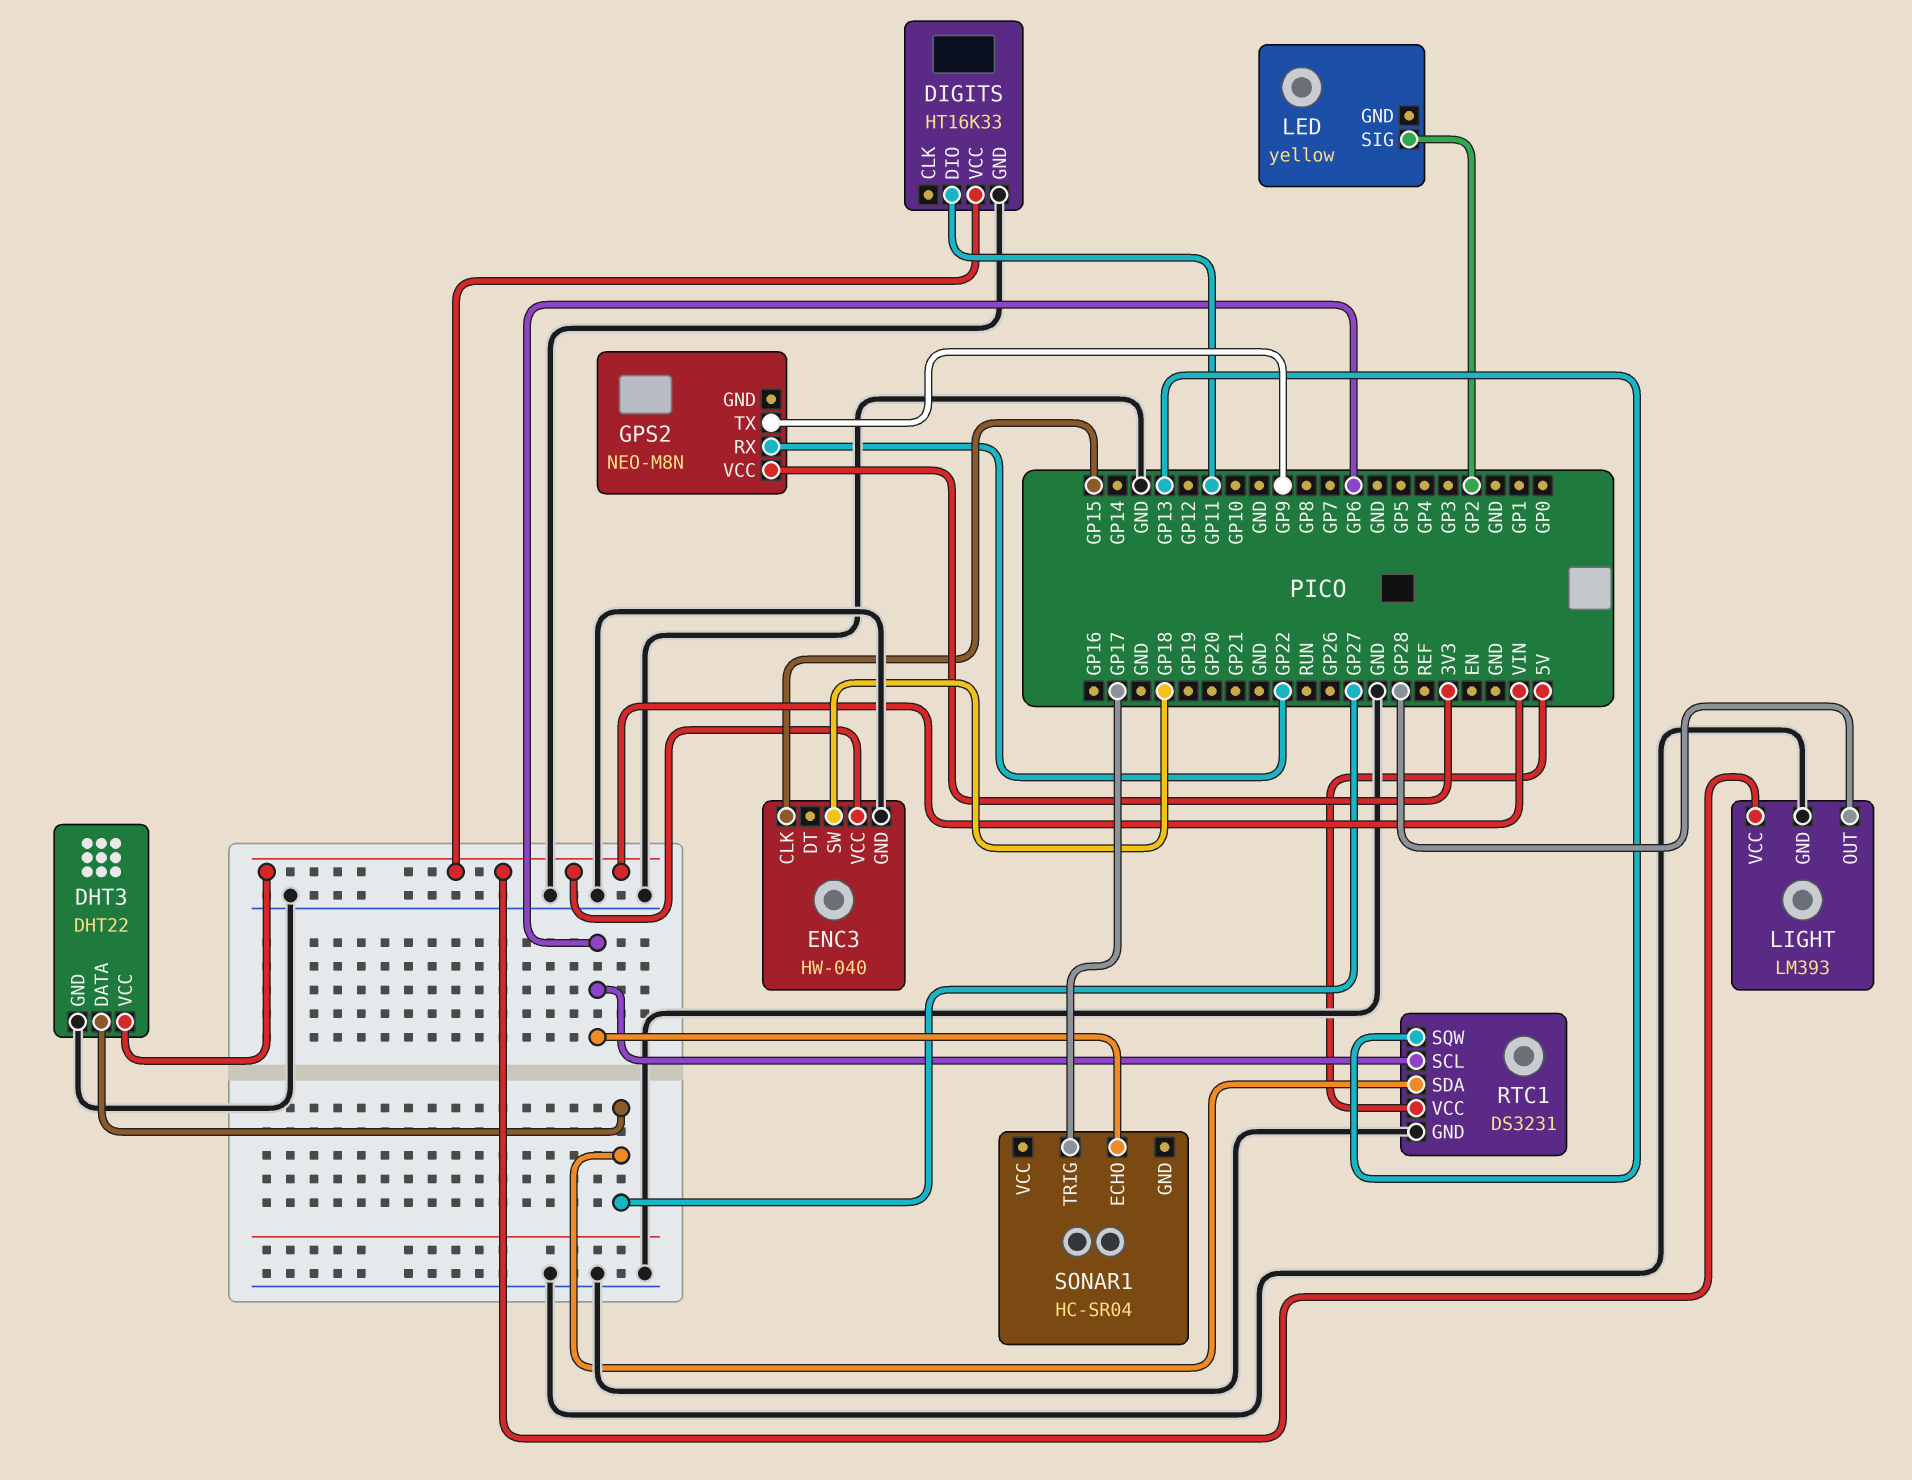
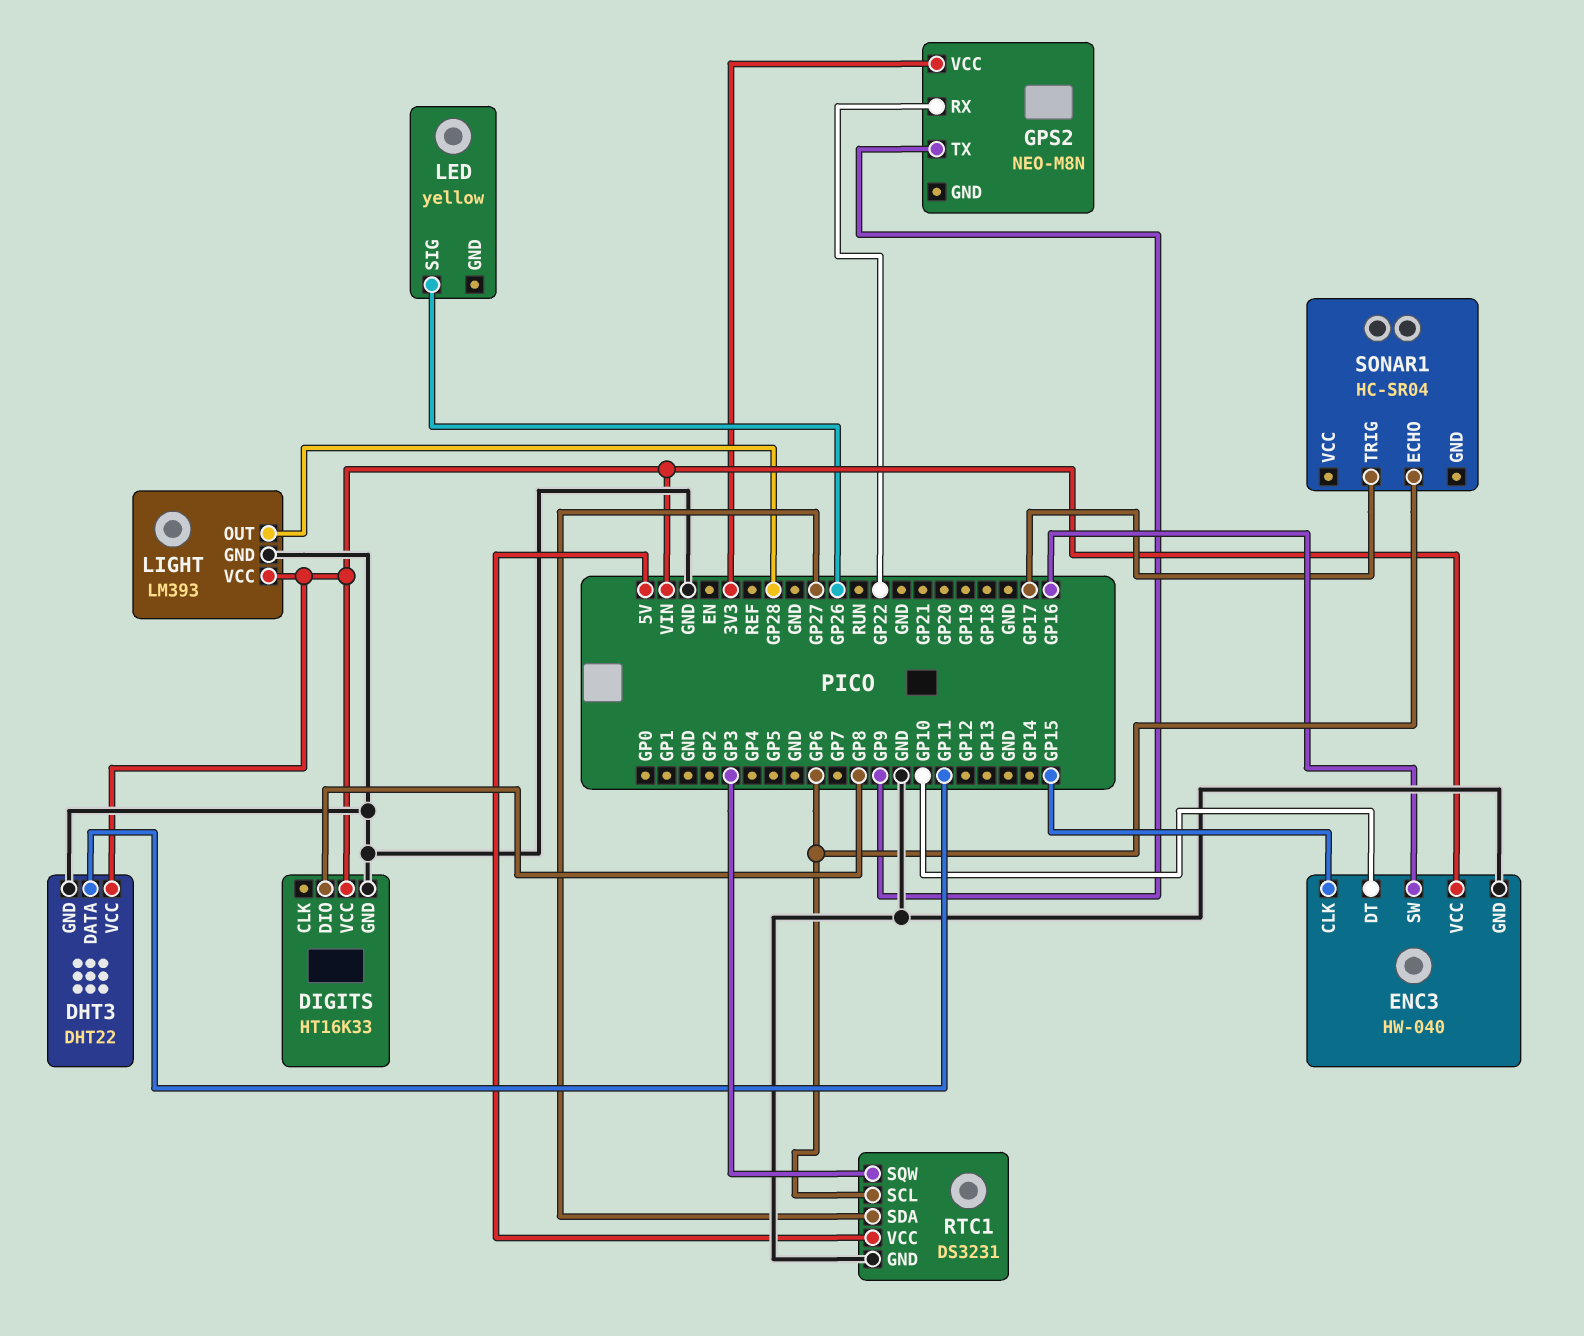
DHT3 pin DATA: GP27 -> GP11
DIGITS pin DIO: GP11 -> GP8
ENC3 pin DT: none -> GP10
ENC3 pin SW: GP18 -> GP16
LED pin SIG: GP2 -> GP26
RTC1 pin SQW: GP13 -> GP3

